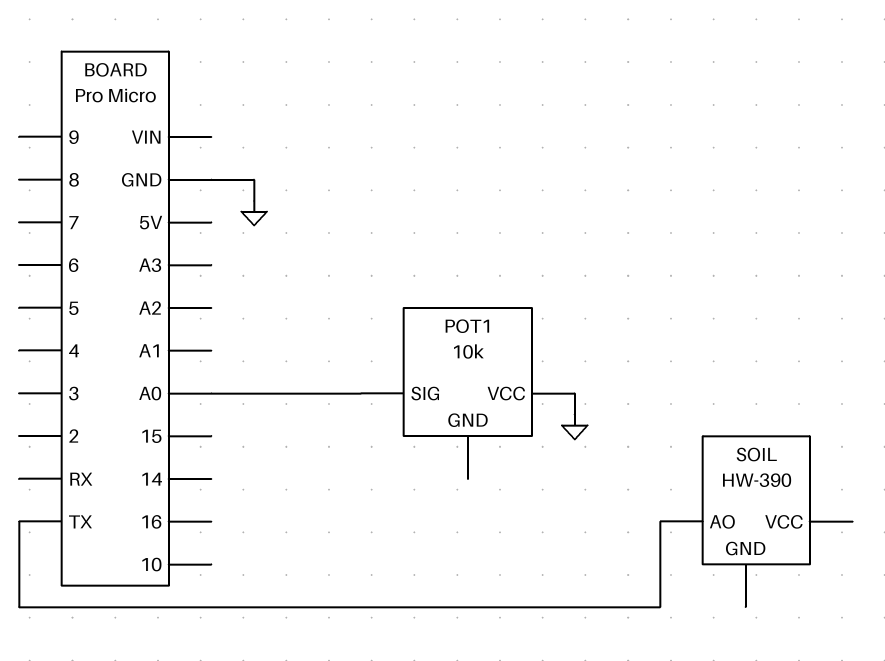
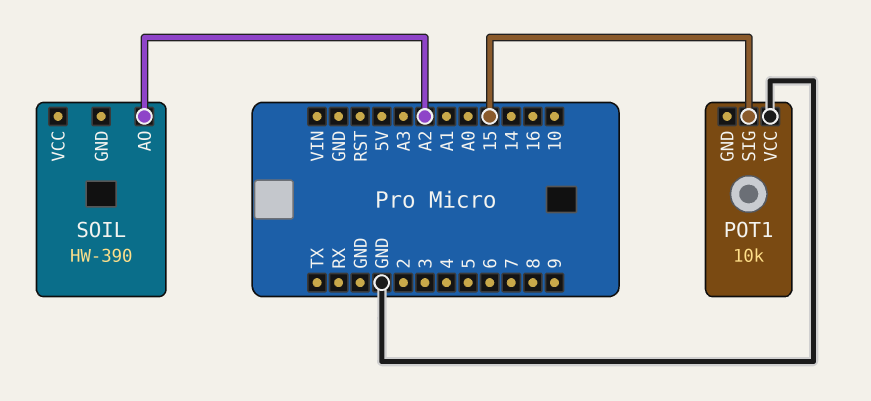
POT1 pin SIG: A0 -> 15
SOIL pin AO: TX -> A2

